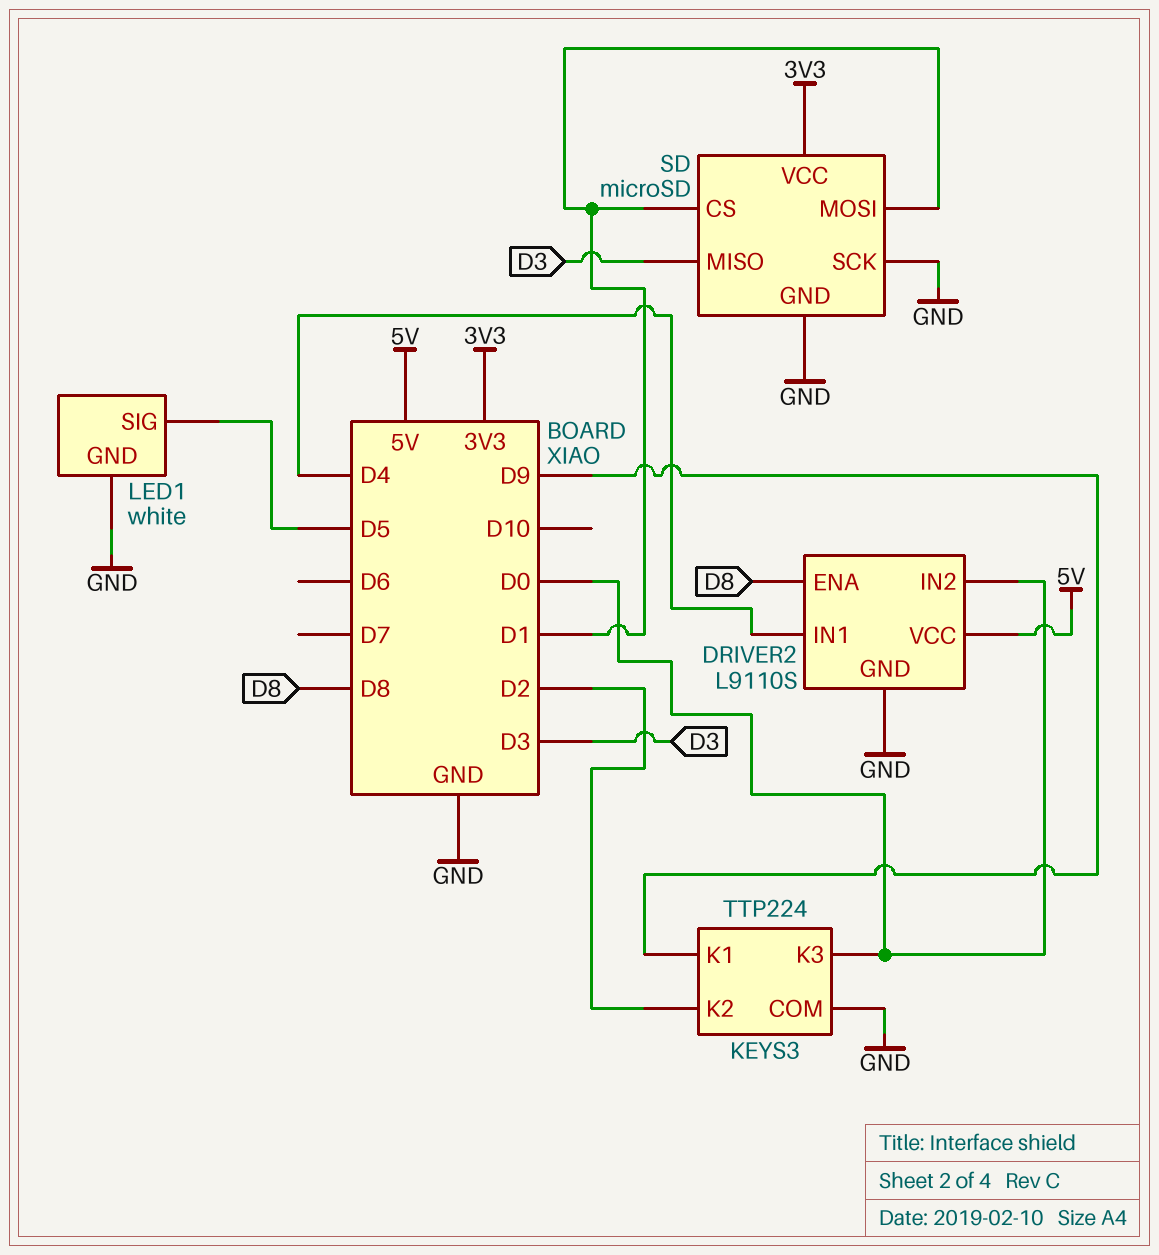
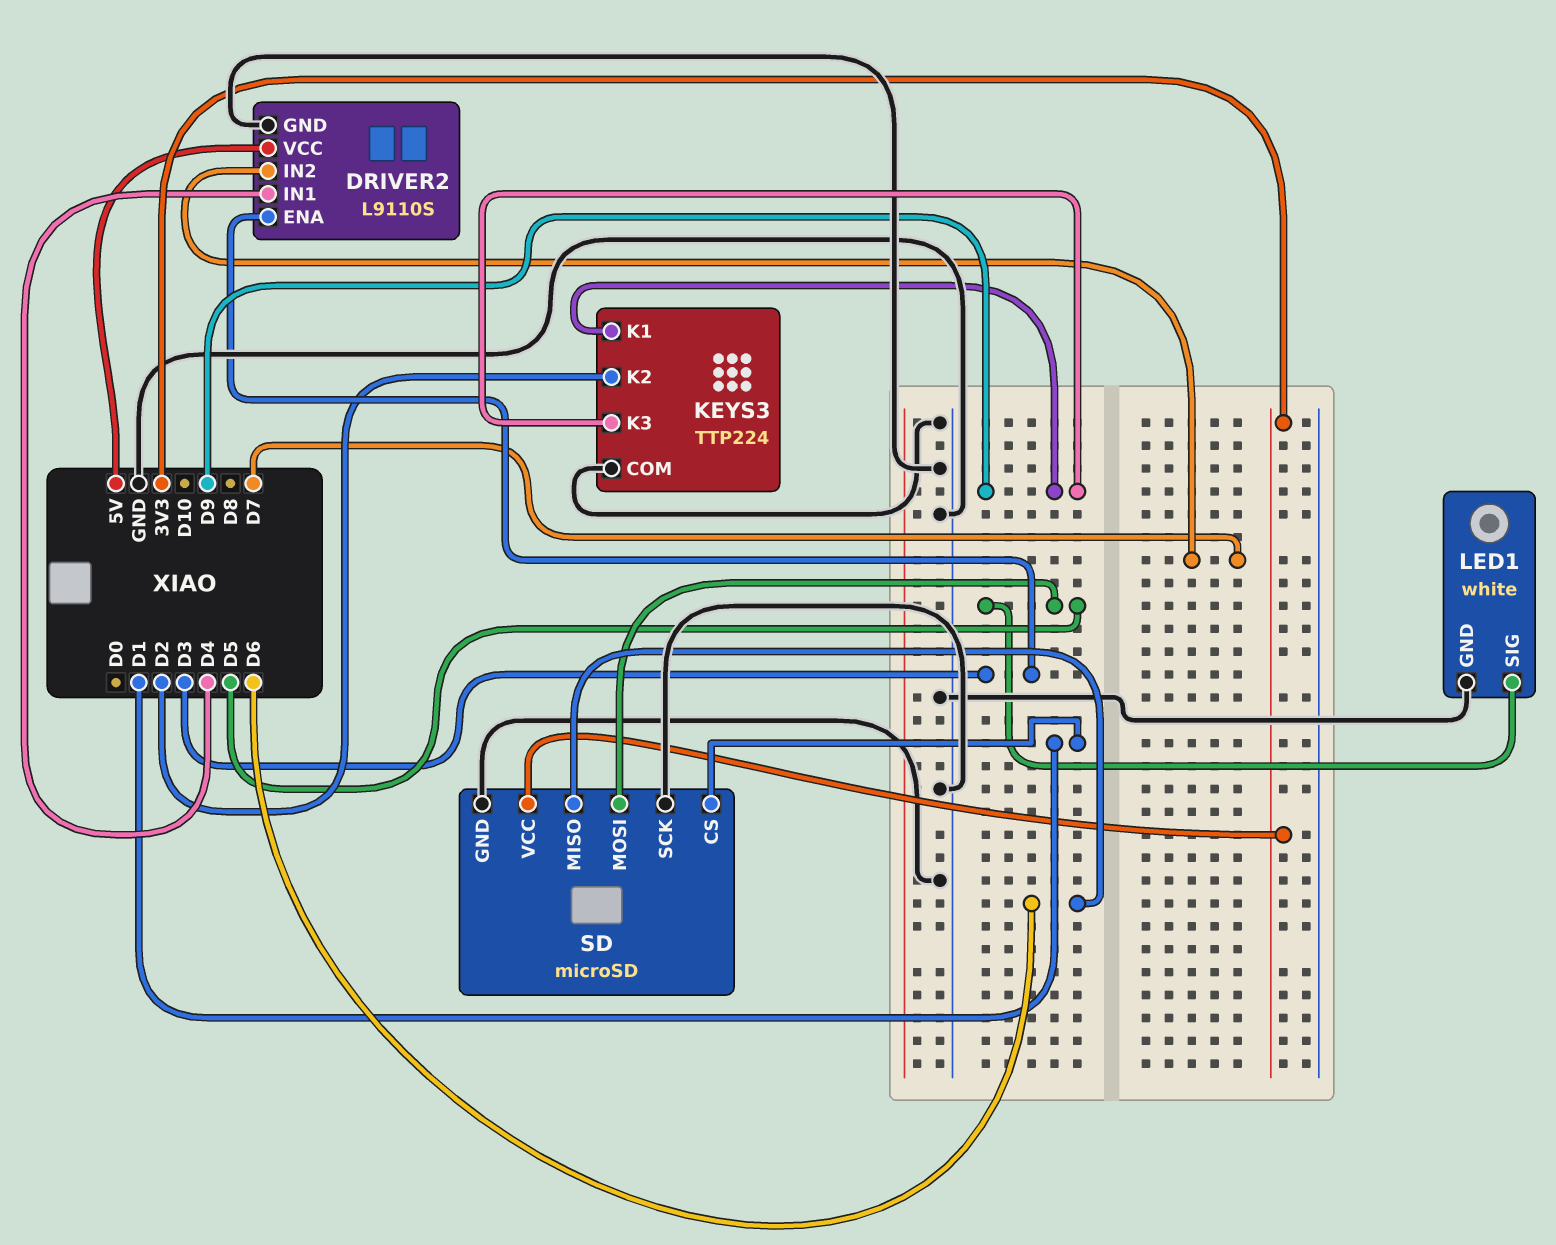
DRIVER2 pin ENA: D8 -> D3
DRIVER2 pin IN2: D0 -> D7
KEYS3 pin K3: D0 -> D9
SD pin MISO: D3 -> D6
SD pin MOSI: D1 -> D5

